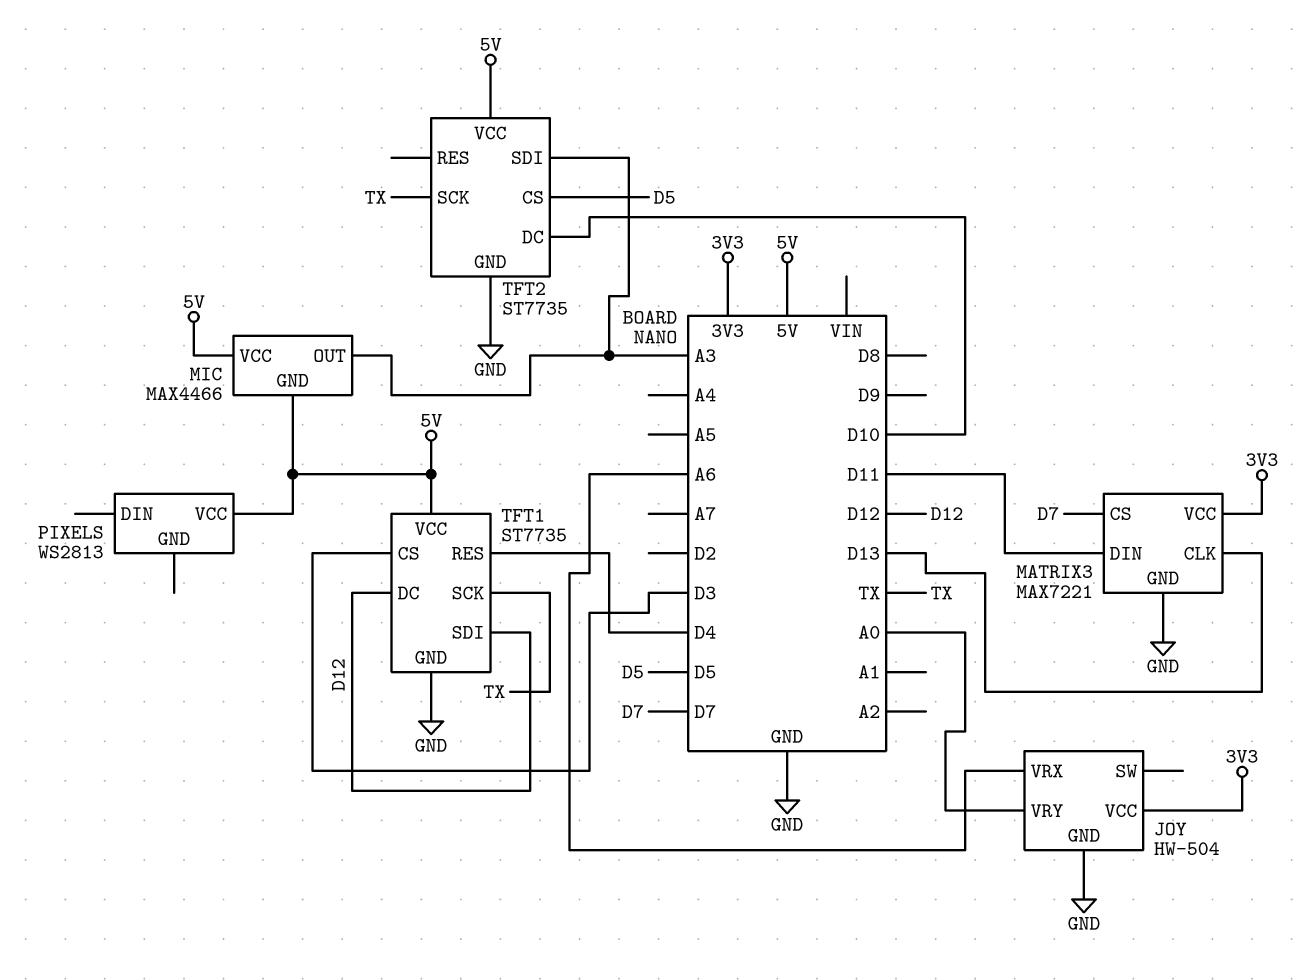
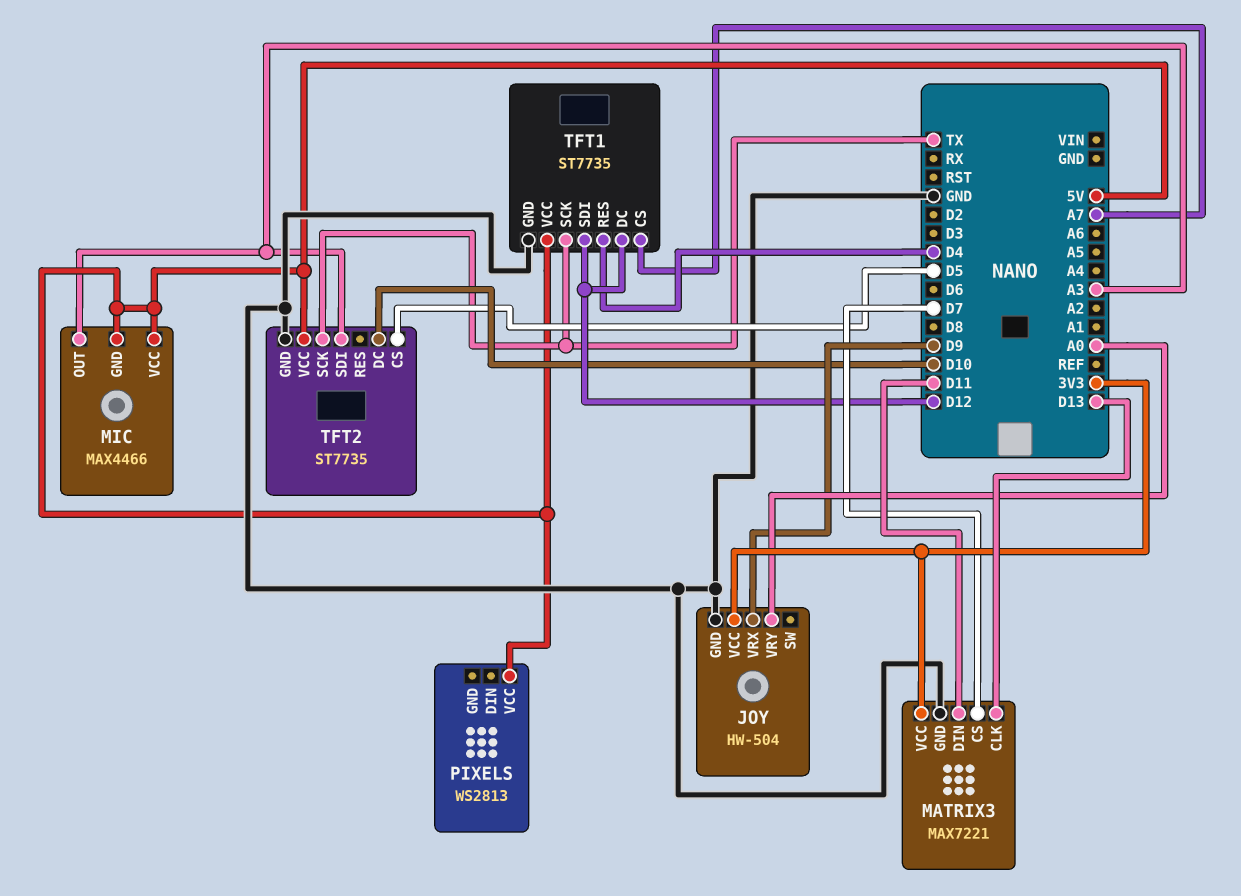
JOY pin VRX: A6 -> D9
TFT1 pin CS: D3 -> A7

